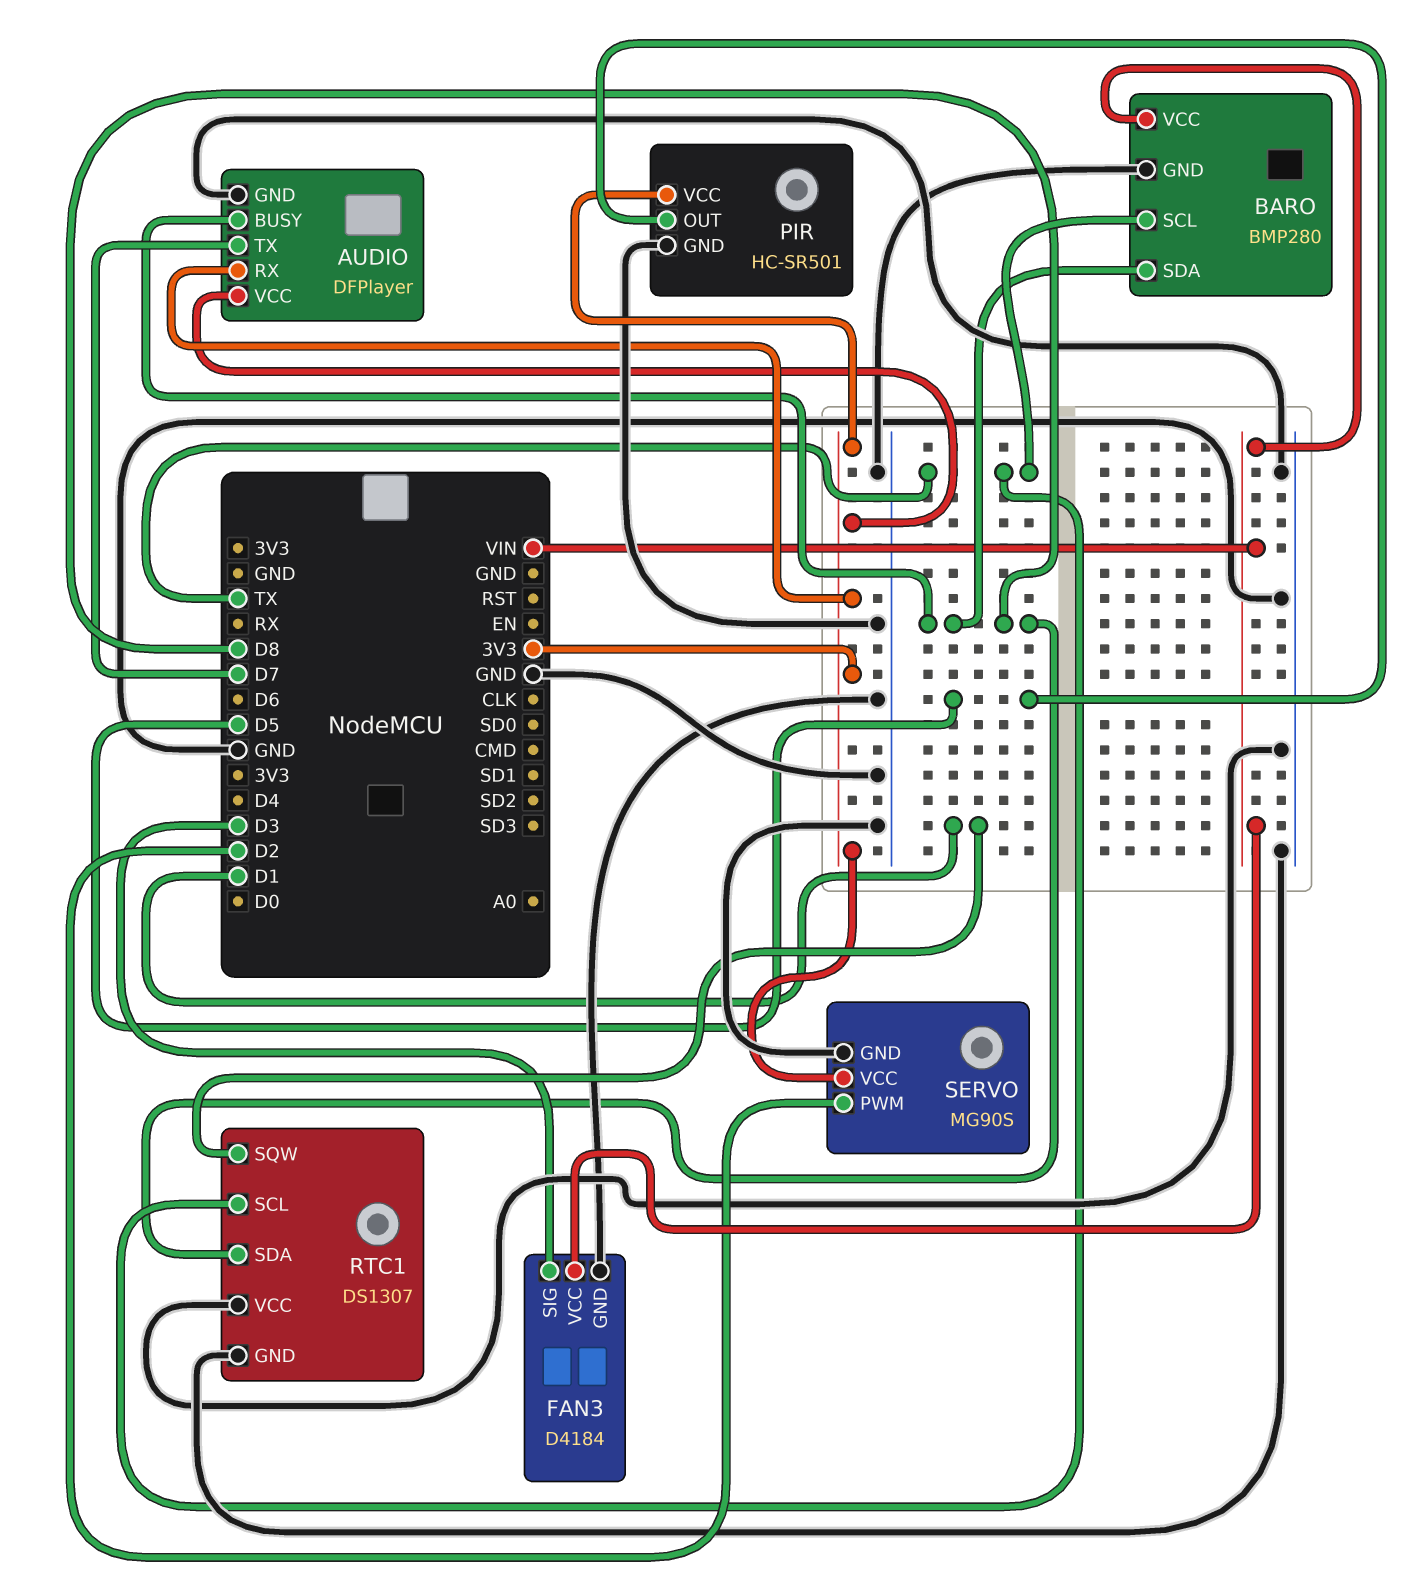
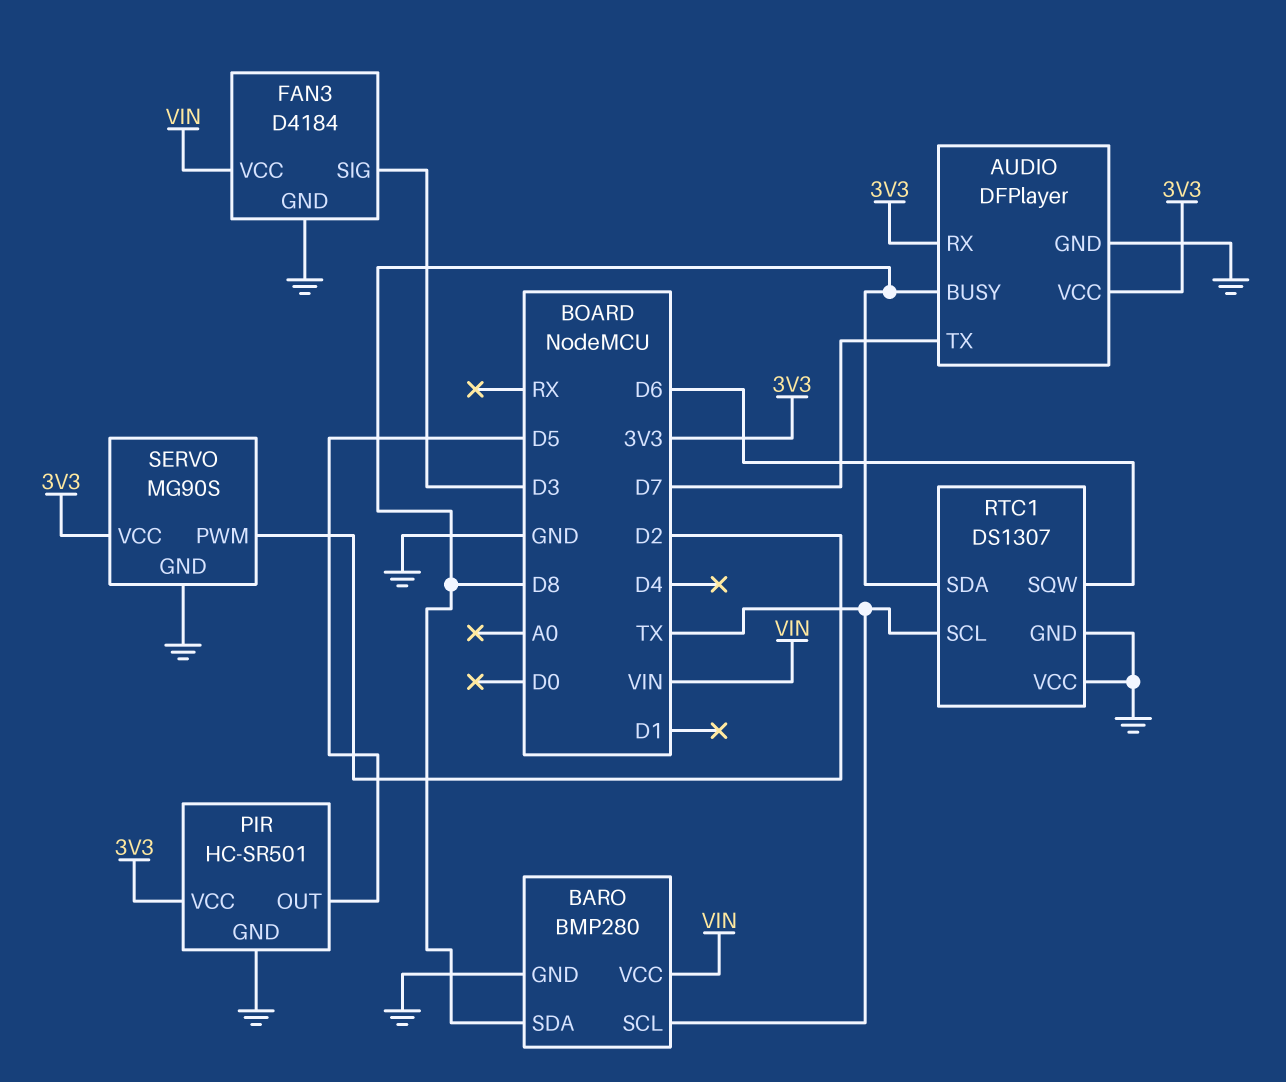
RTC1 pin SQW: D1 -> D6

